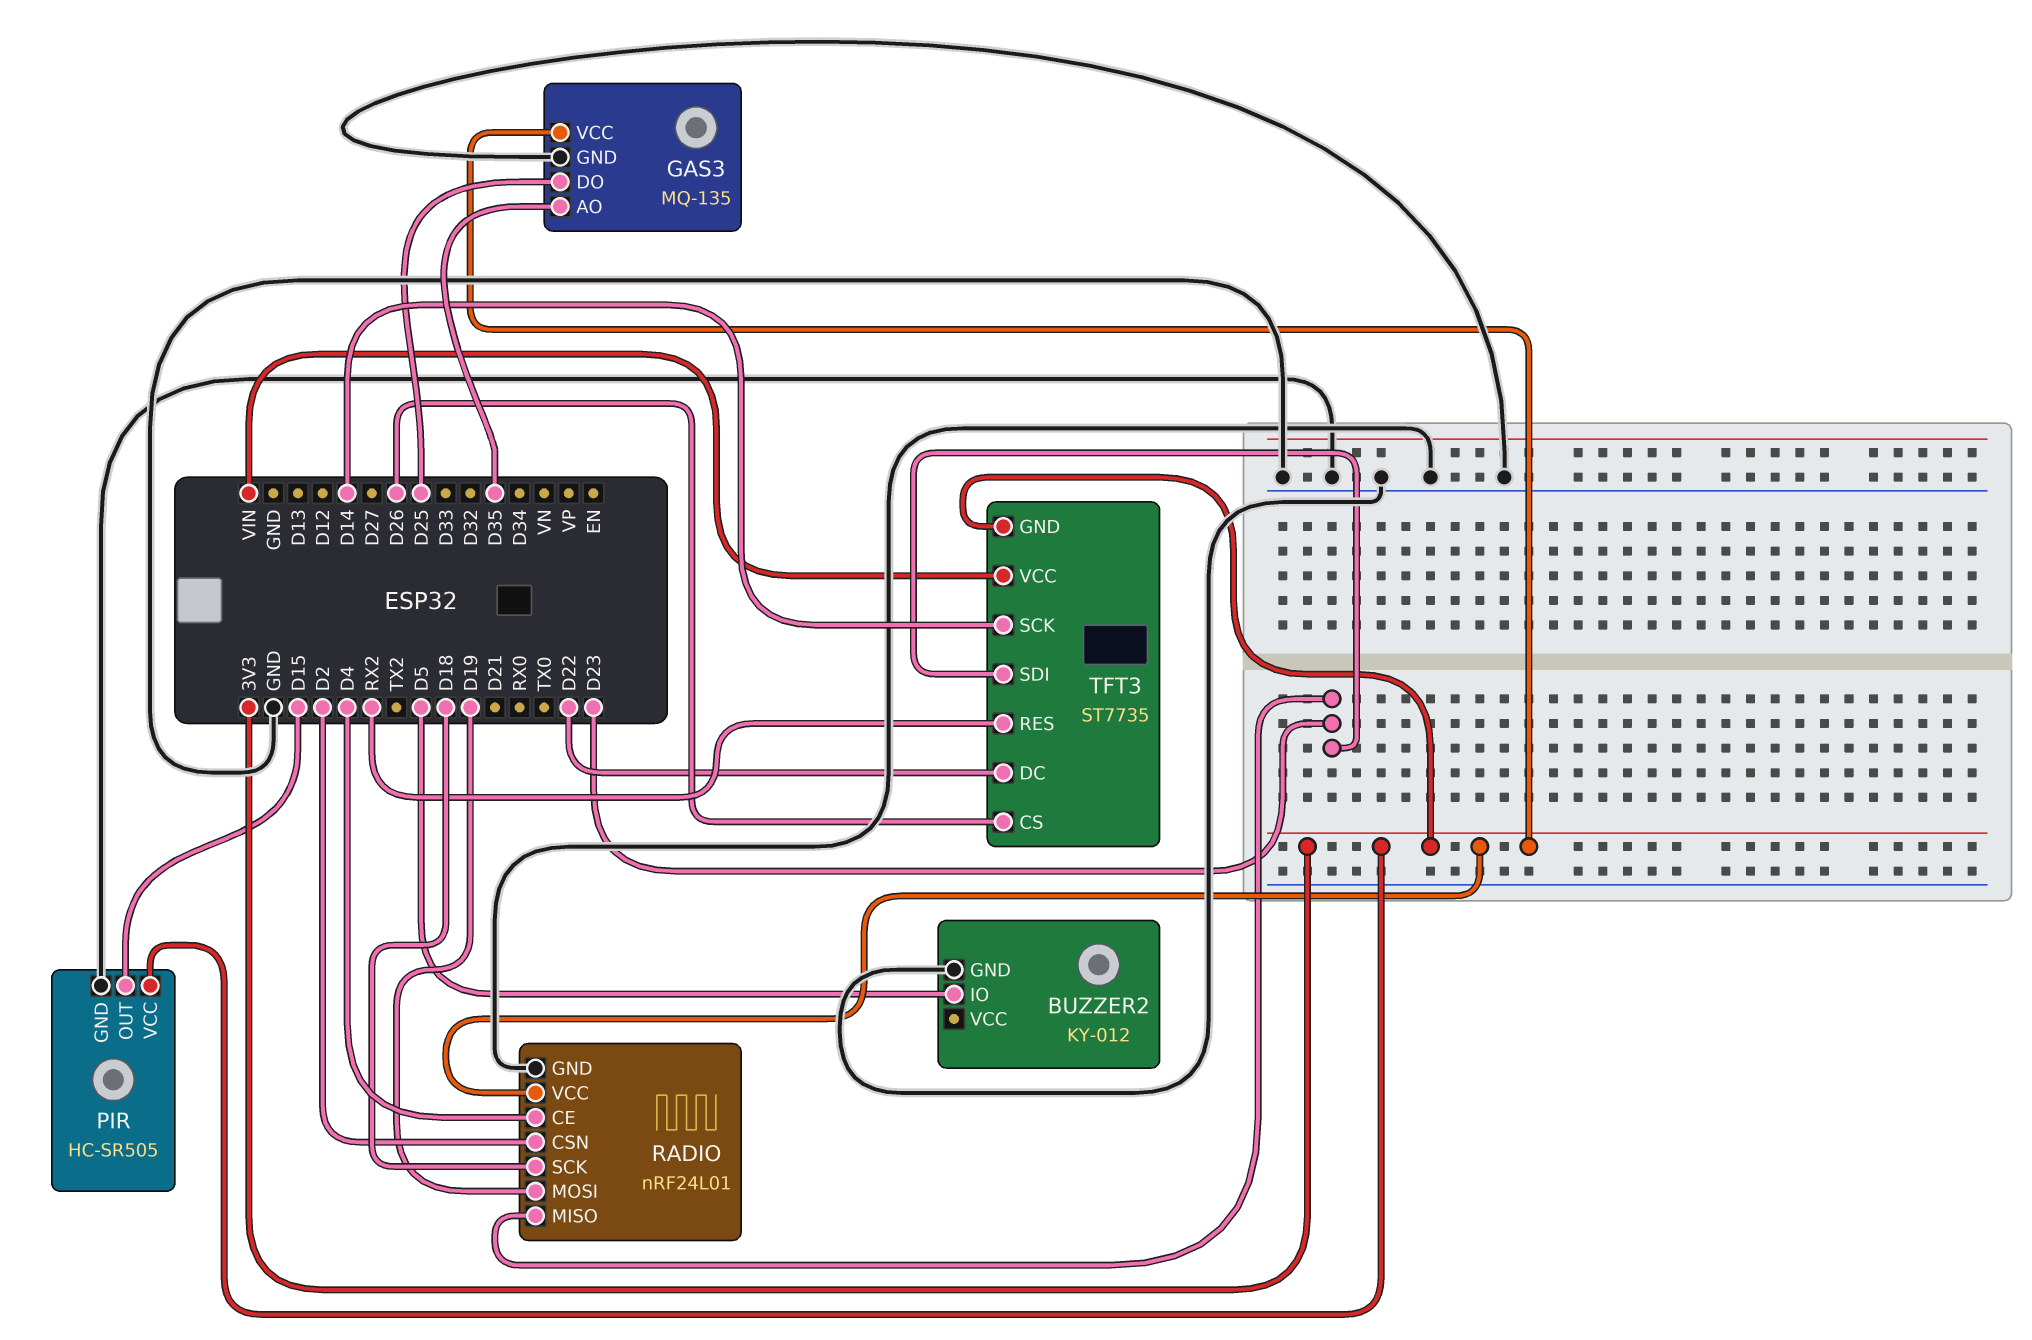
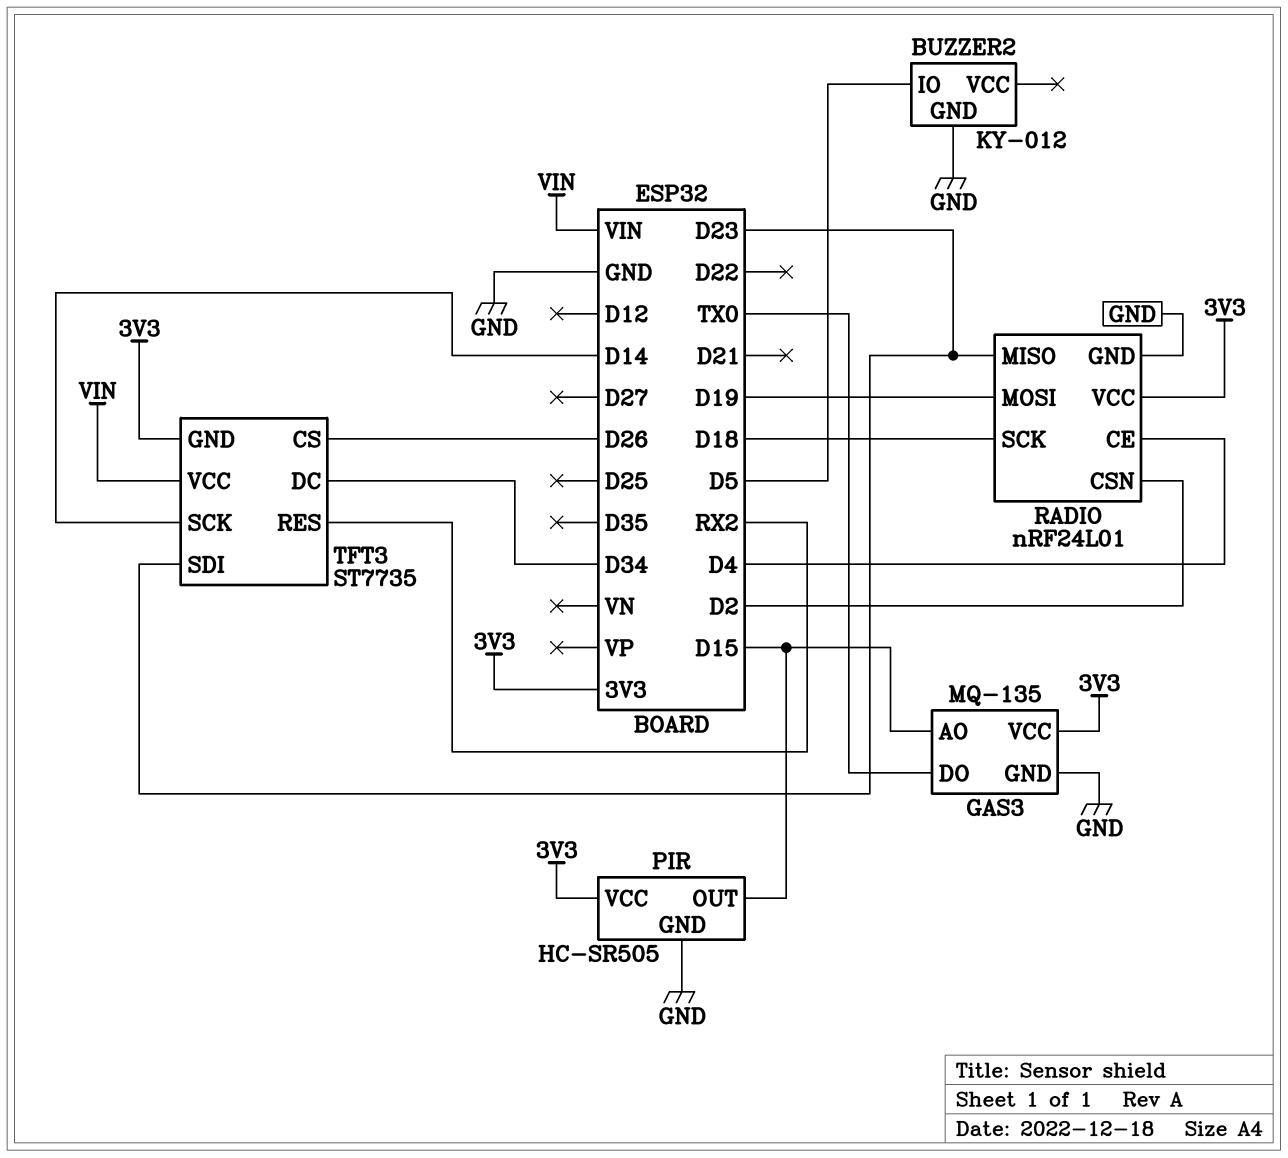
GAS3 pin AO: D35 -> D15
GAS3 pin DO: D25 -> TX0
TFT3 pin DC: D22 -> D34

